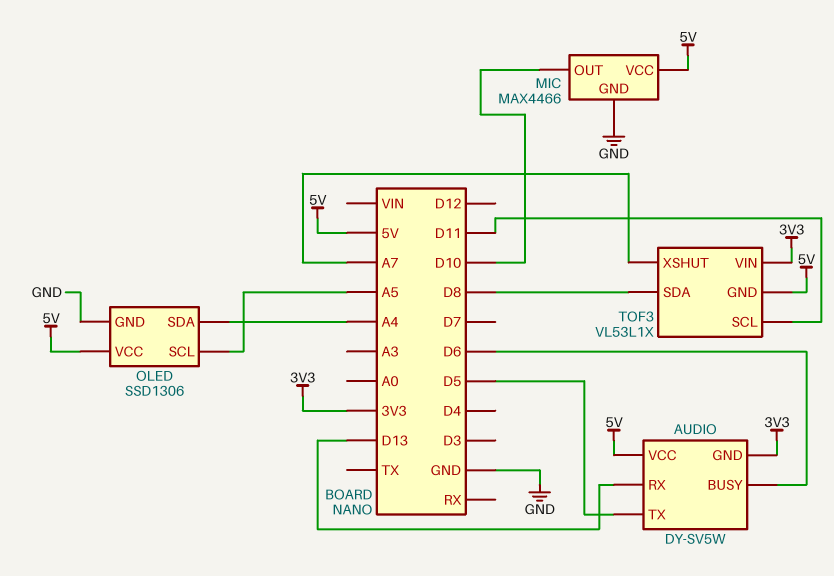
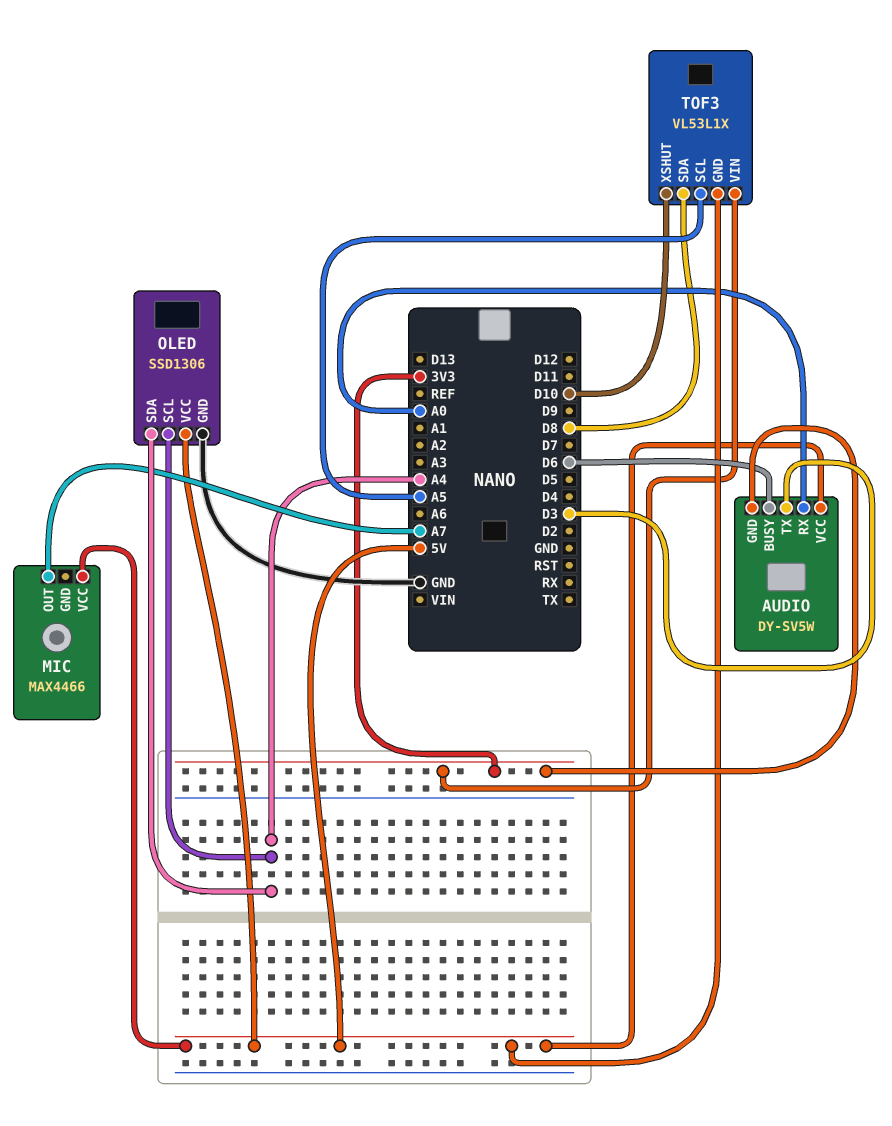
AUDIO pin RX: D13 -> A0
AUDIO pin TX: D5 -> D3
MIC pin GND: GND -> none
MIC pin OUT: D10 -> A7
OLED pin SCL: A5 -> A4
TOF3 pin SCL: D11 -> A5
TOF3 pin XSHUT: A7 -> D10

